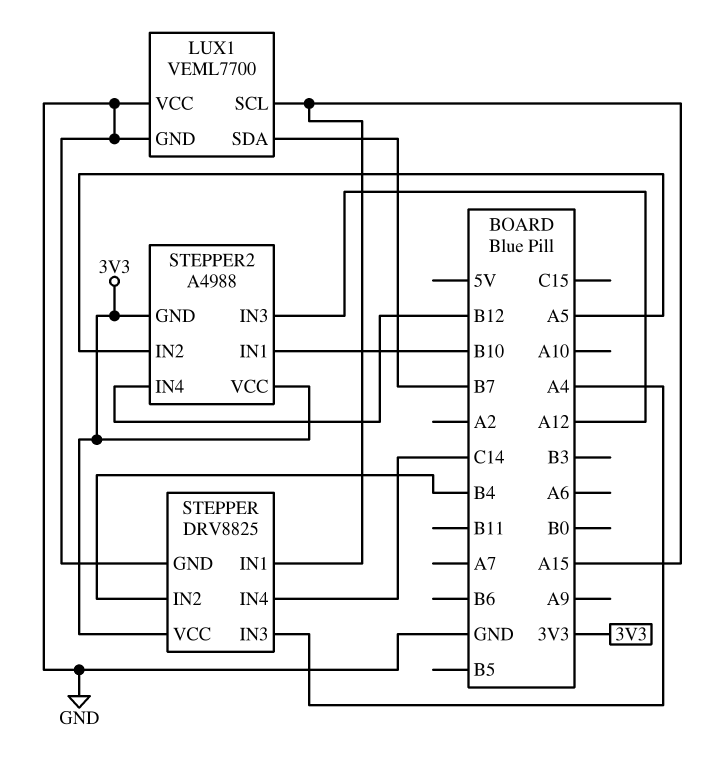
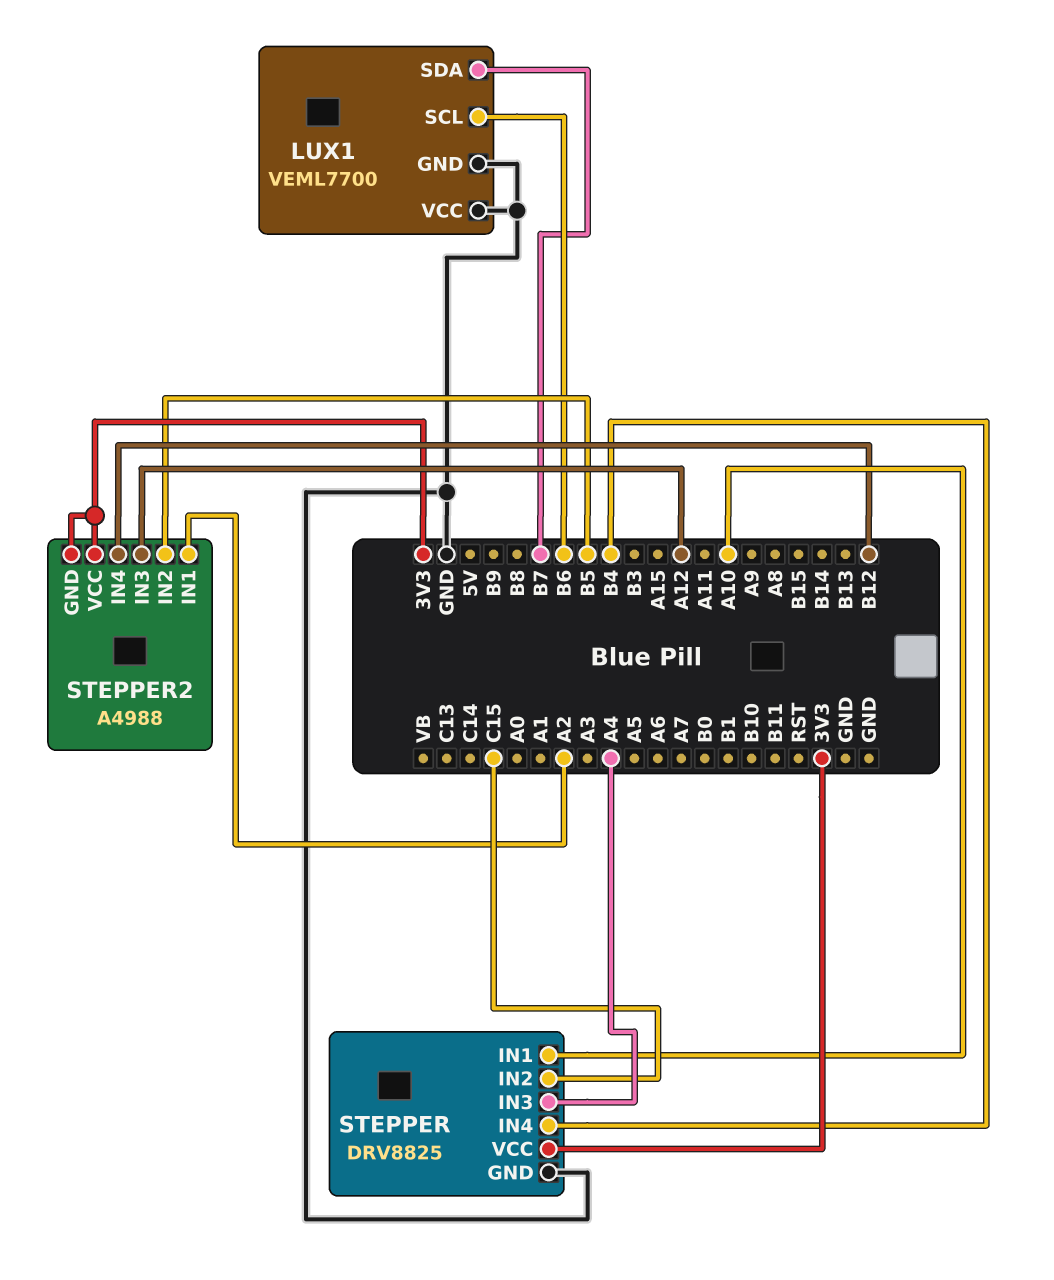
LUX1 pin SCL: A15 -> B6
STEPPER pin IN1: A15 -> A10
STEPPER pin IN2: B4 -> C15
STEPPER pin IN4: C14 -> B4
STEPPER2 pin IN1: B10 -> A2
STEPPER2 pin IN2: A5 -> B5

